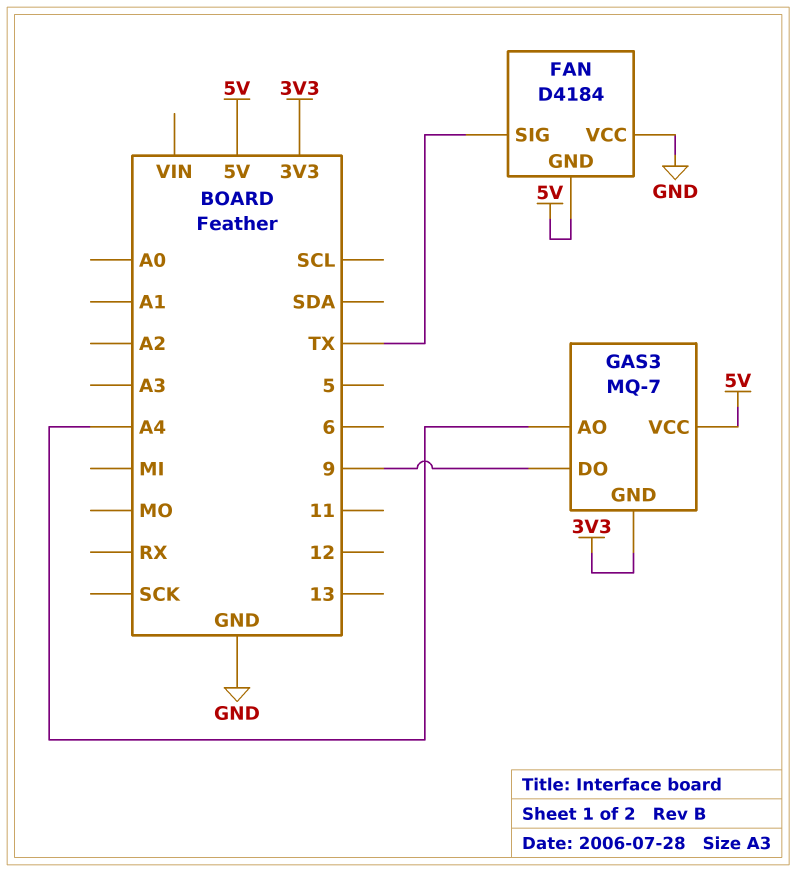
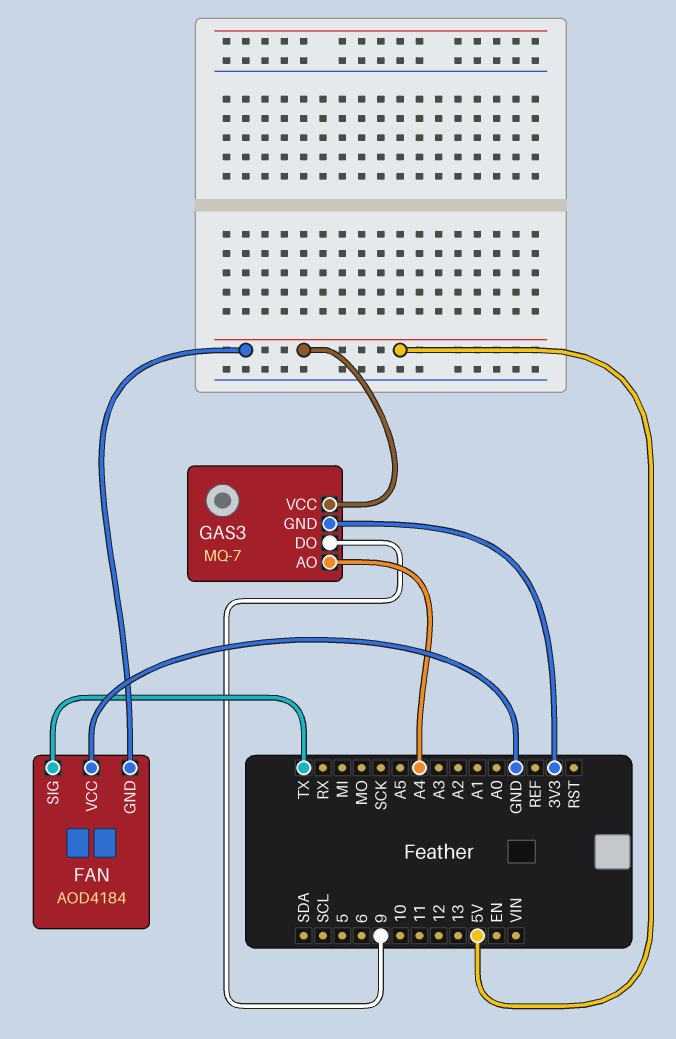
FAN: D4184 -> AOD4184

